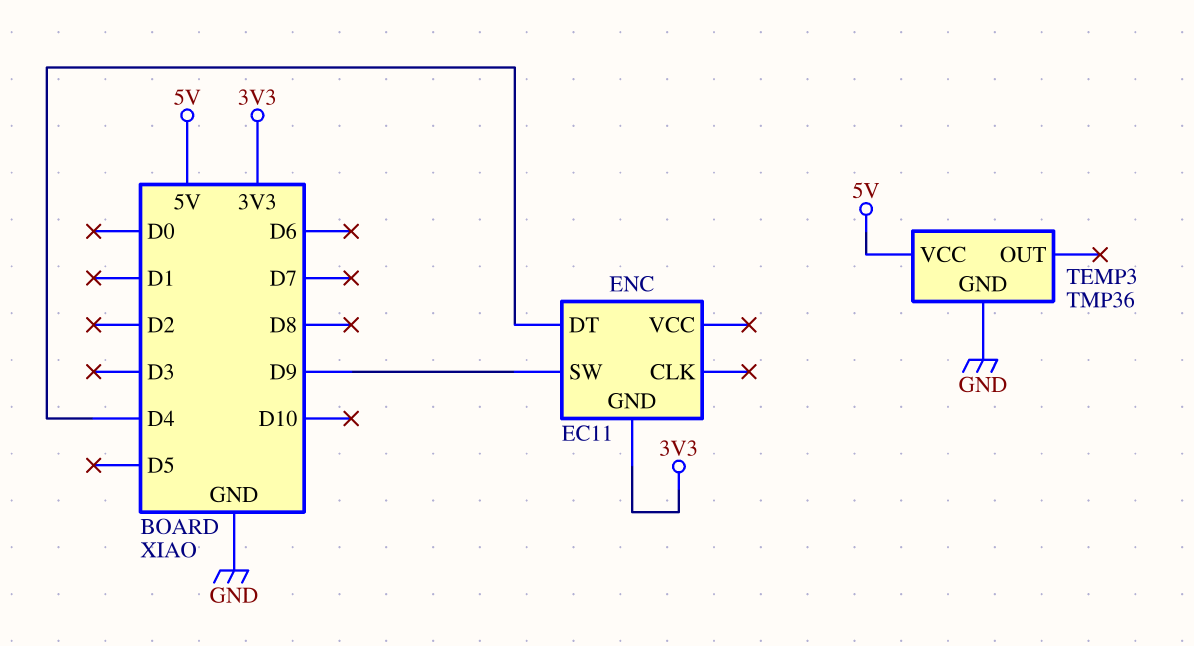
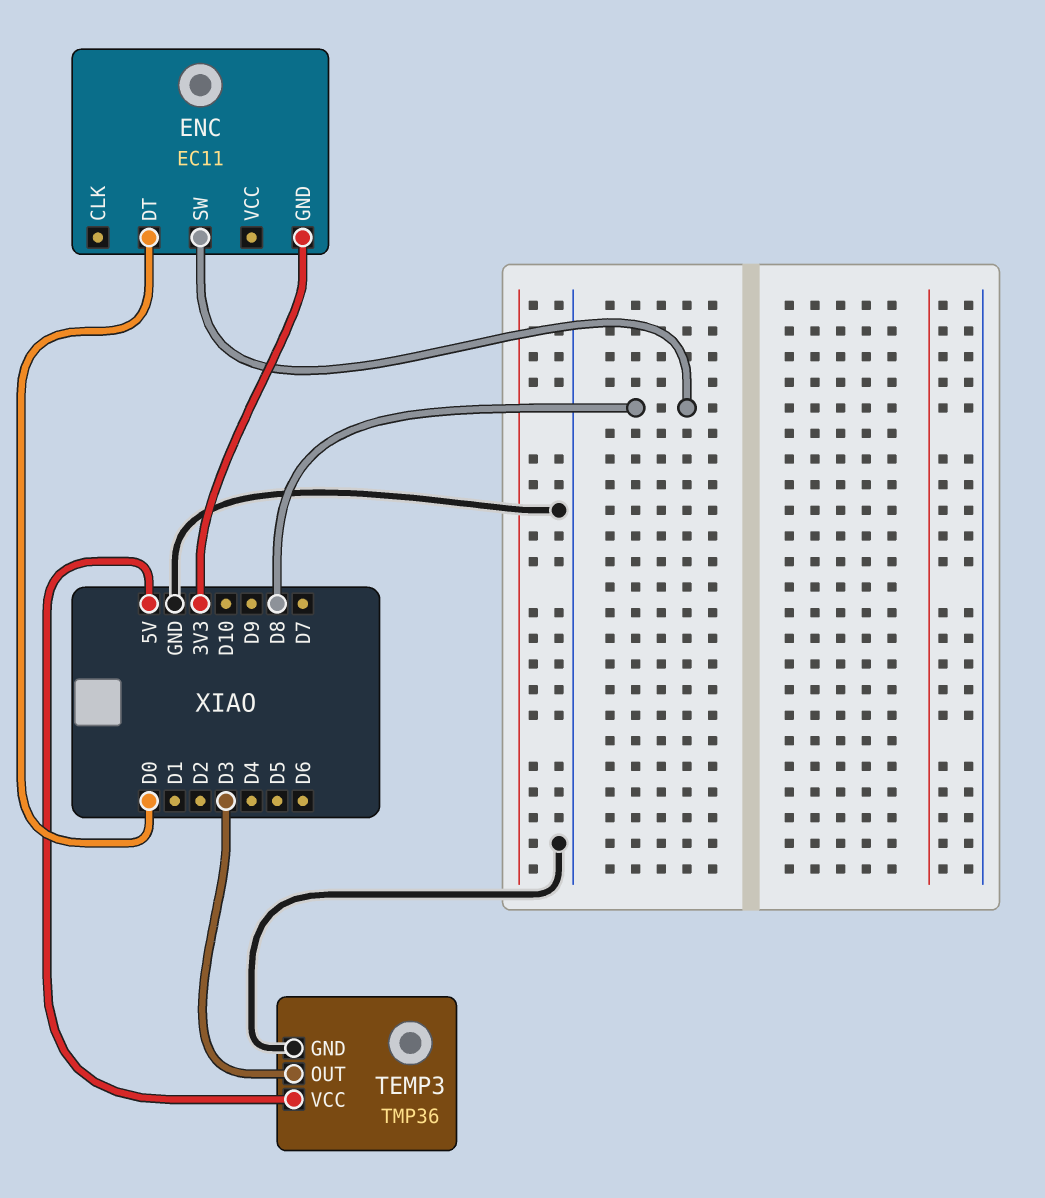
ENC pin DT: D4 -> D0
ENC pin SW: D9 -> D8
TEMP3 pin OUT: none -> D3

